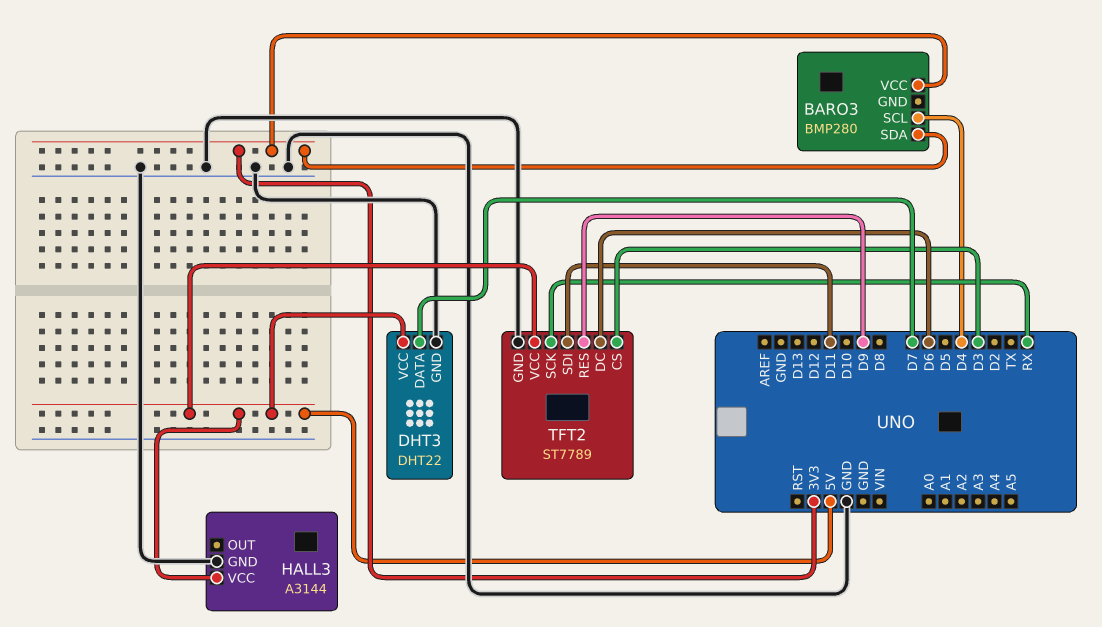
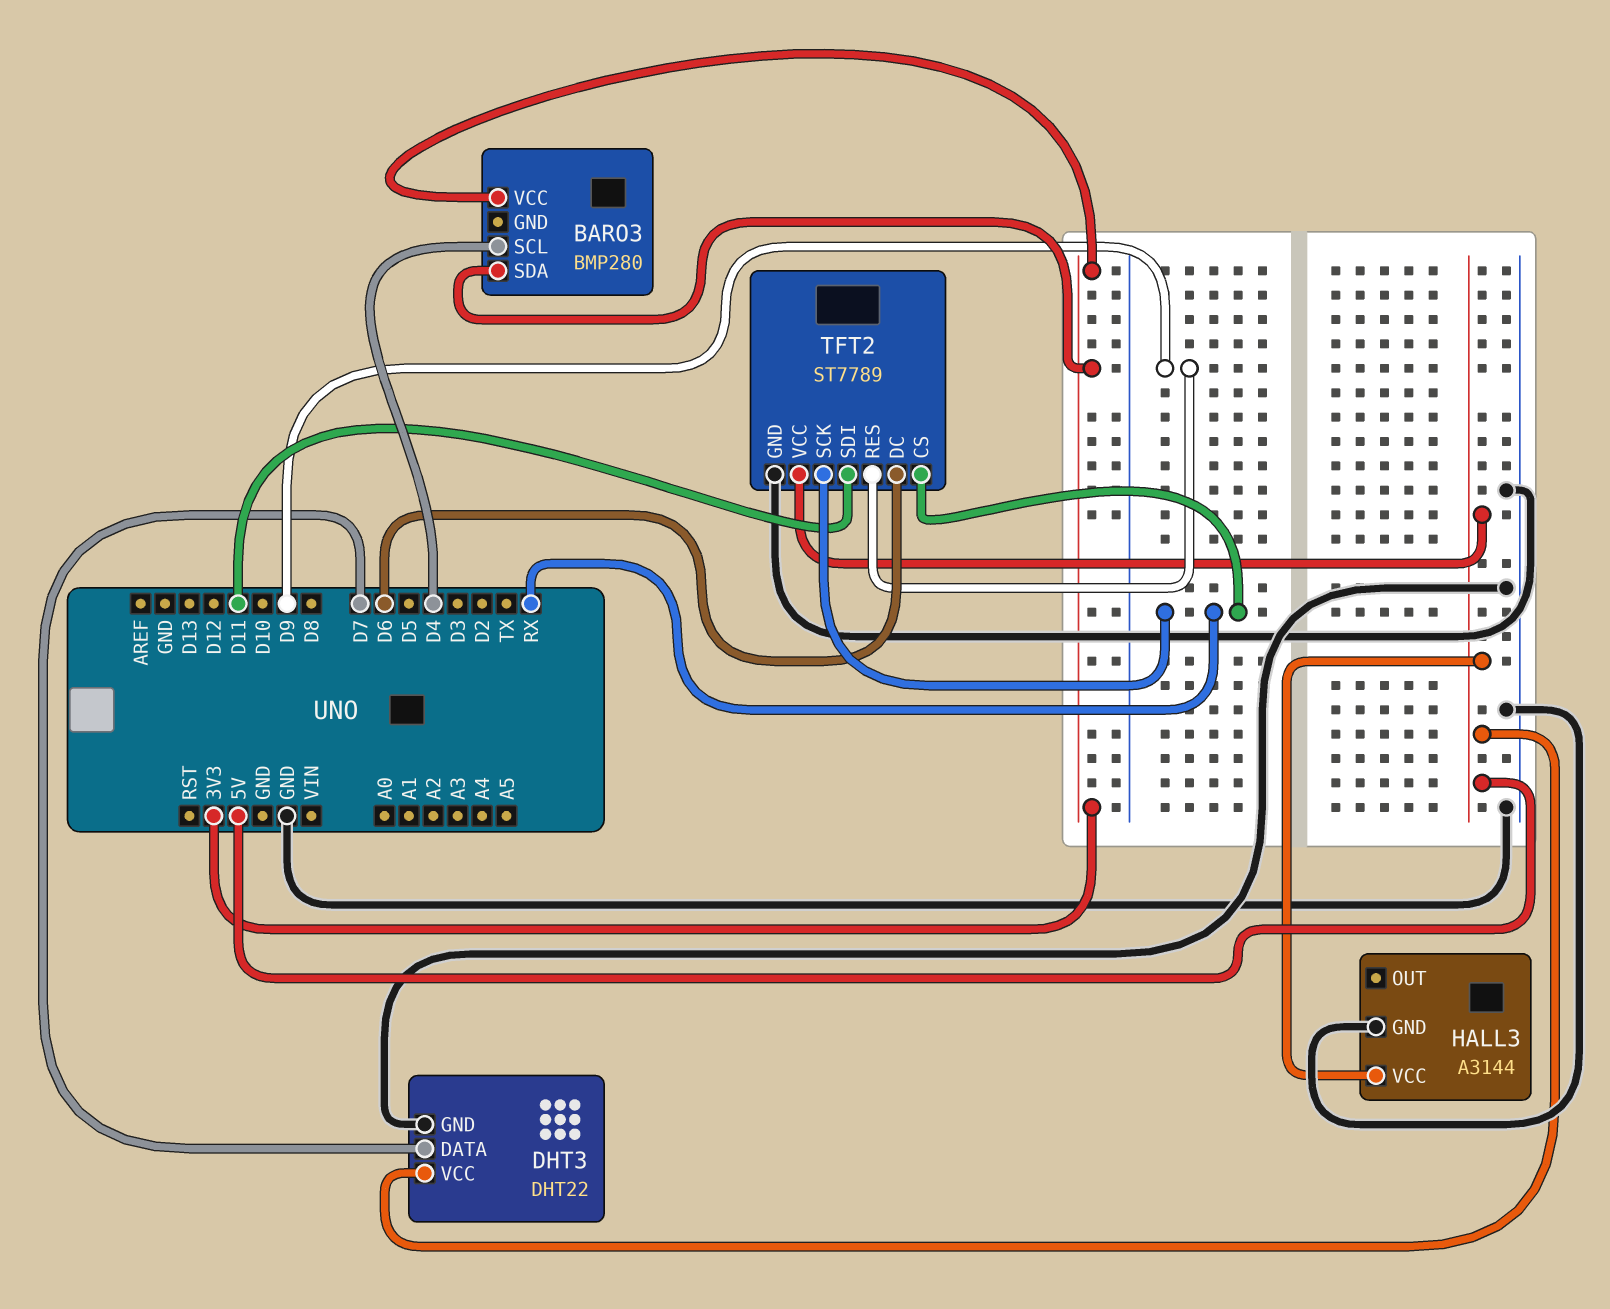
TFT2 pin CS: D3 -> RX

